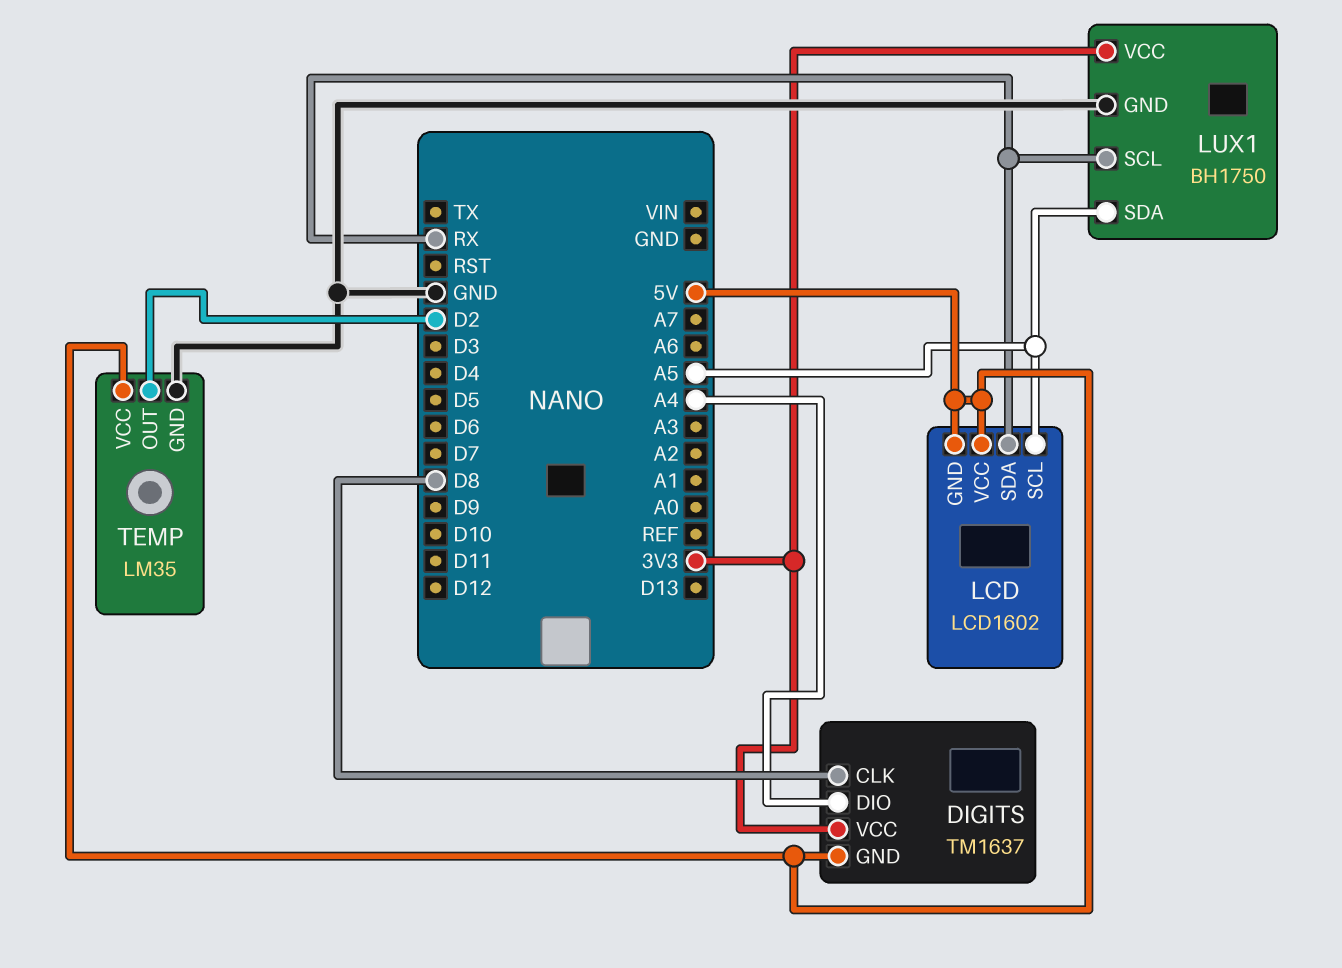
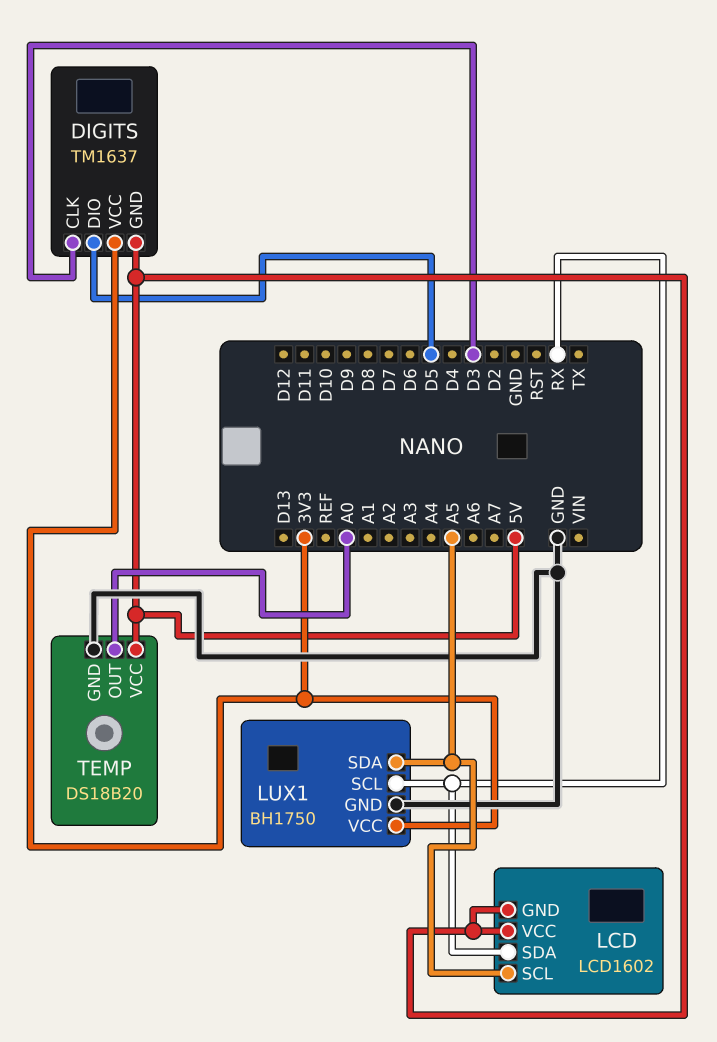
DIGITS pin CLK: D8 -> D3
DIGITS pin DIO: A4 -> D5
TEMP: LM35 -> DS18B20
TEMP pin OUT: D2 -> A0

